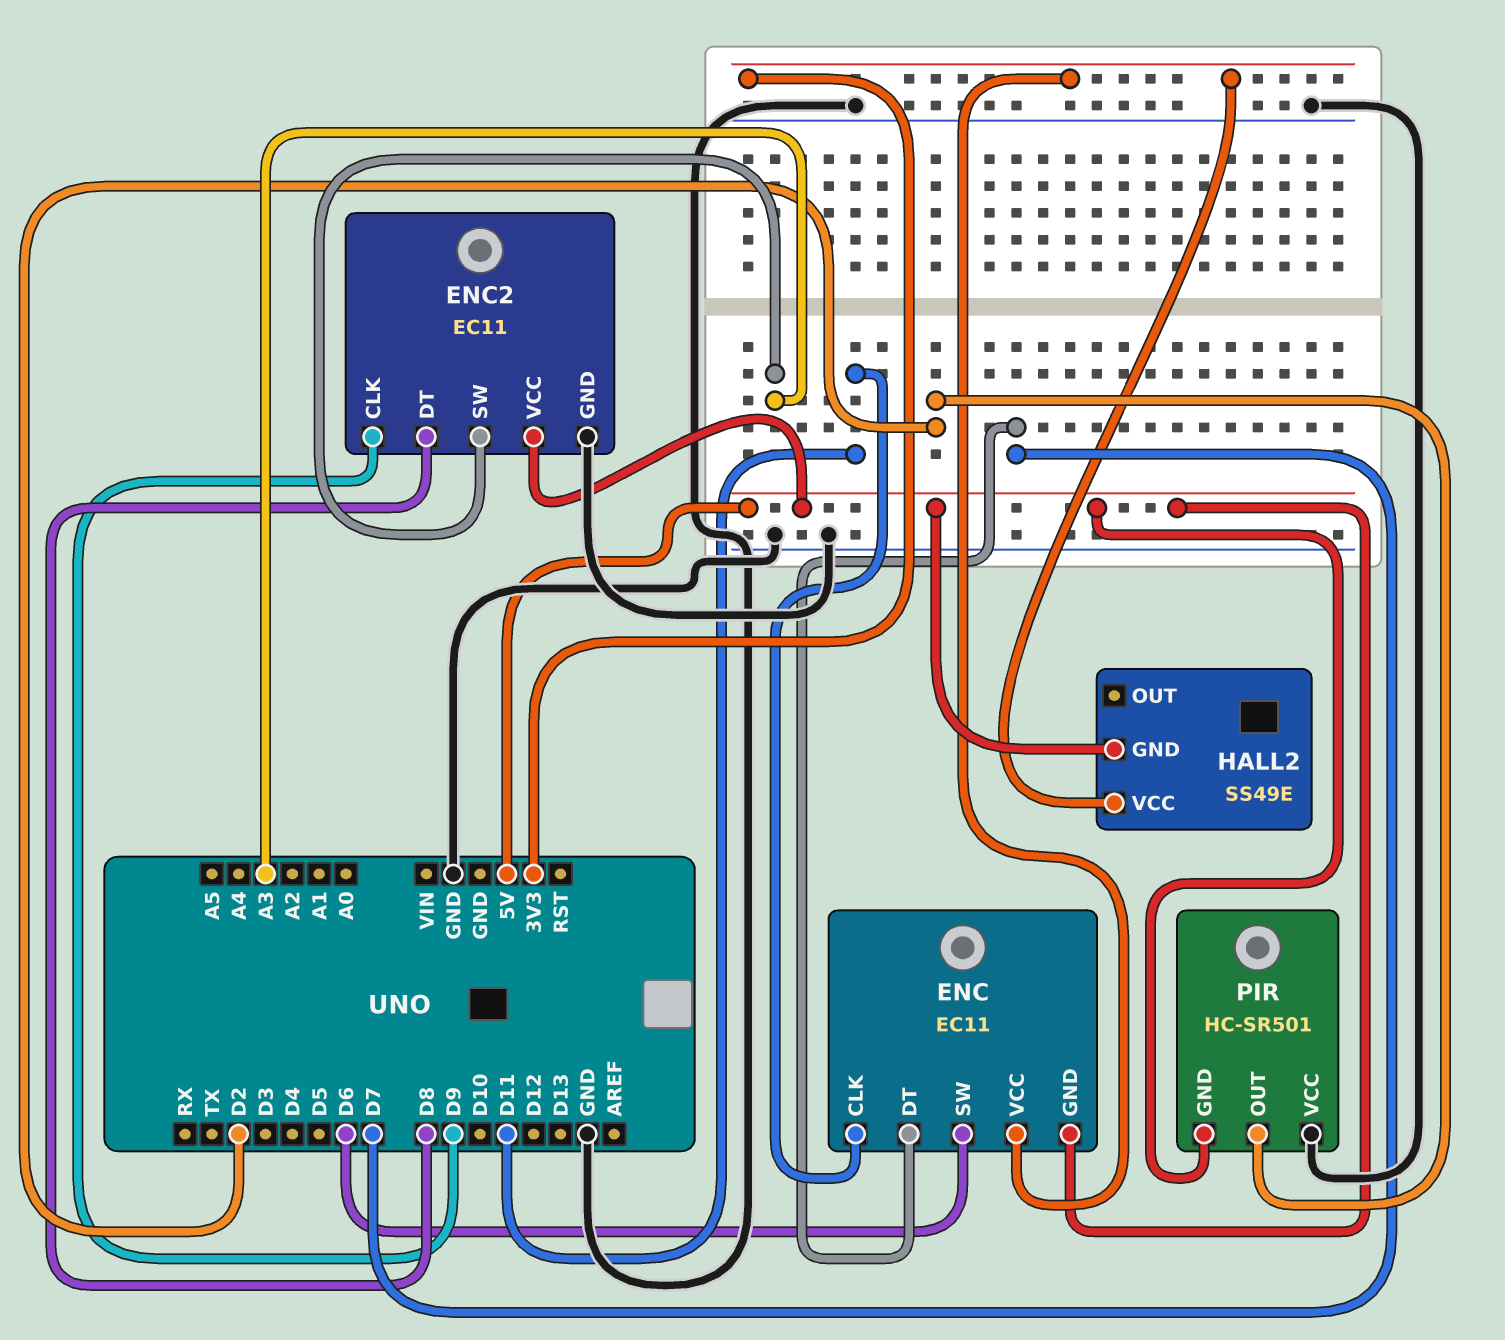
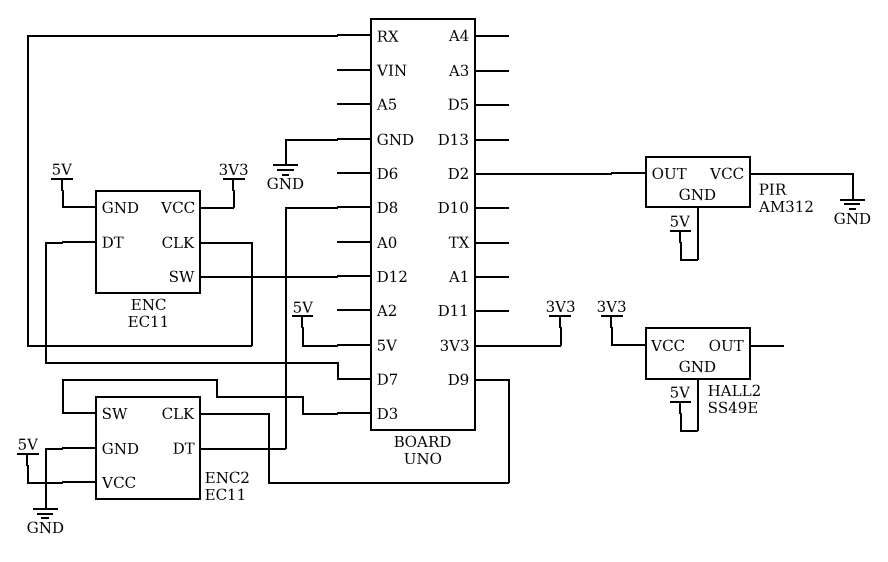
ENC pin CLK: D11 -> RX
ENC pin SW: D6 -> D12
ENC2 pin SW: A3 -> D3
PIR: HC-SR501 -> AM312

